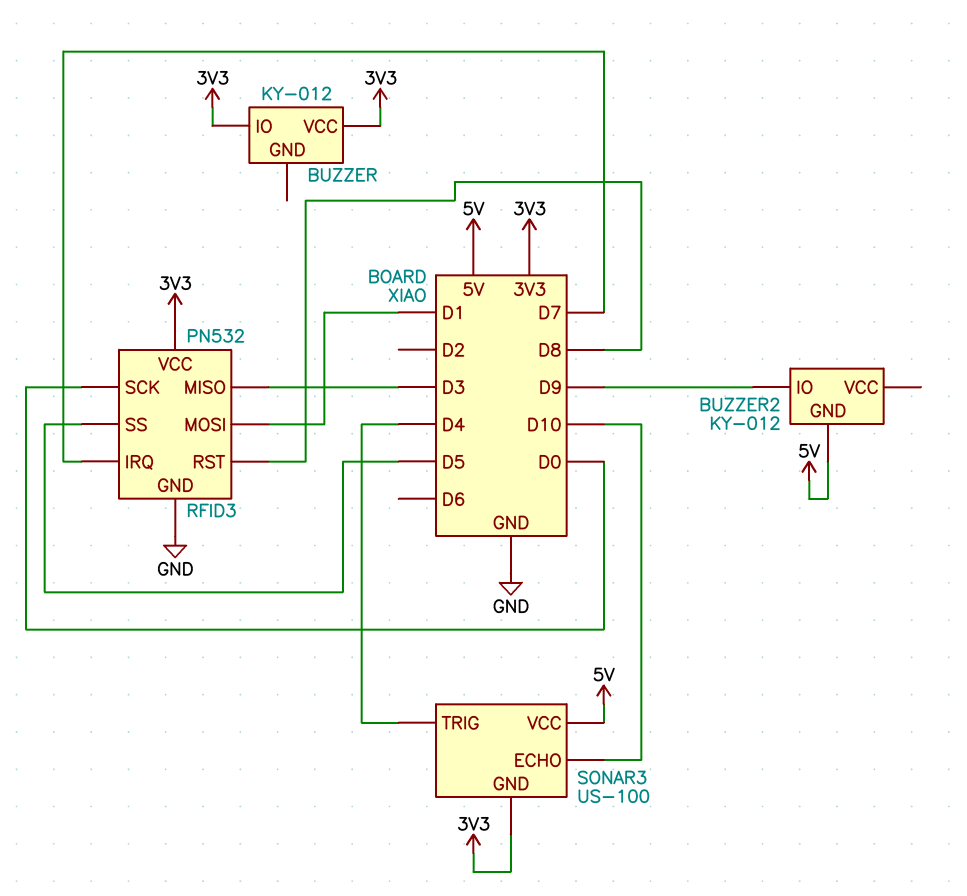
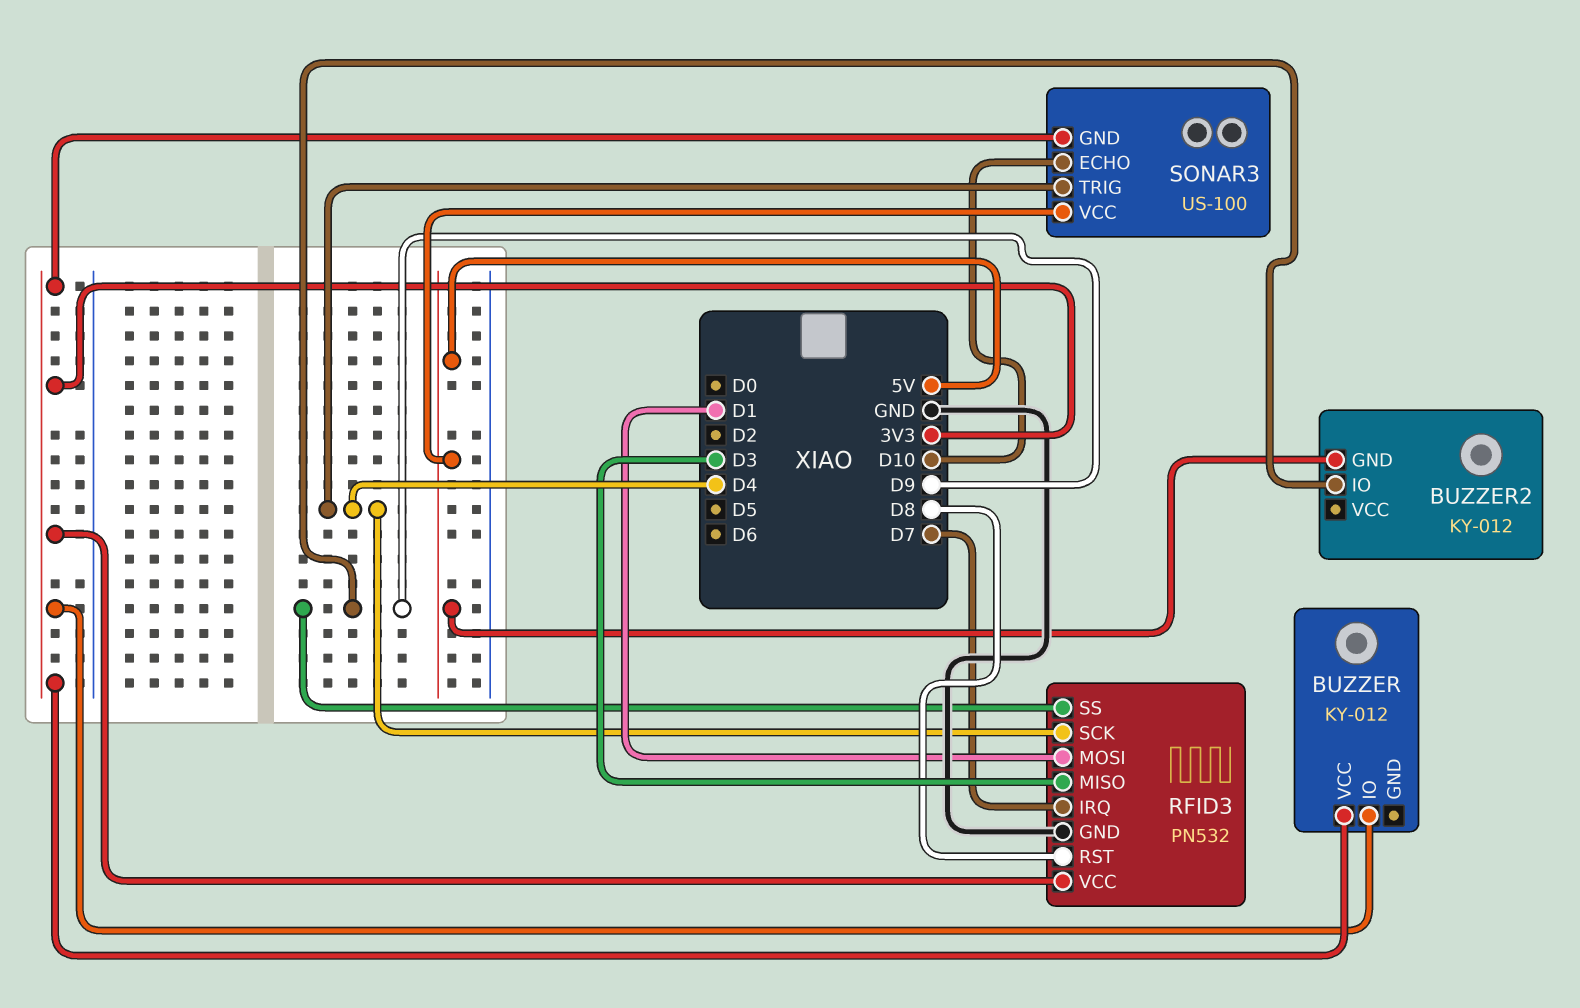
RFID3 pin SCK: D0 -> D4
RFID3 pin SS: D5 -> D9

